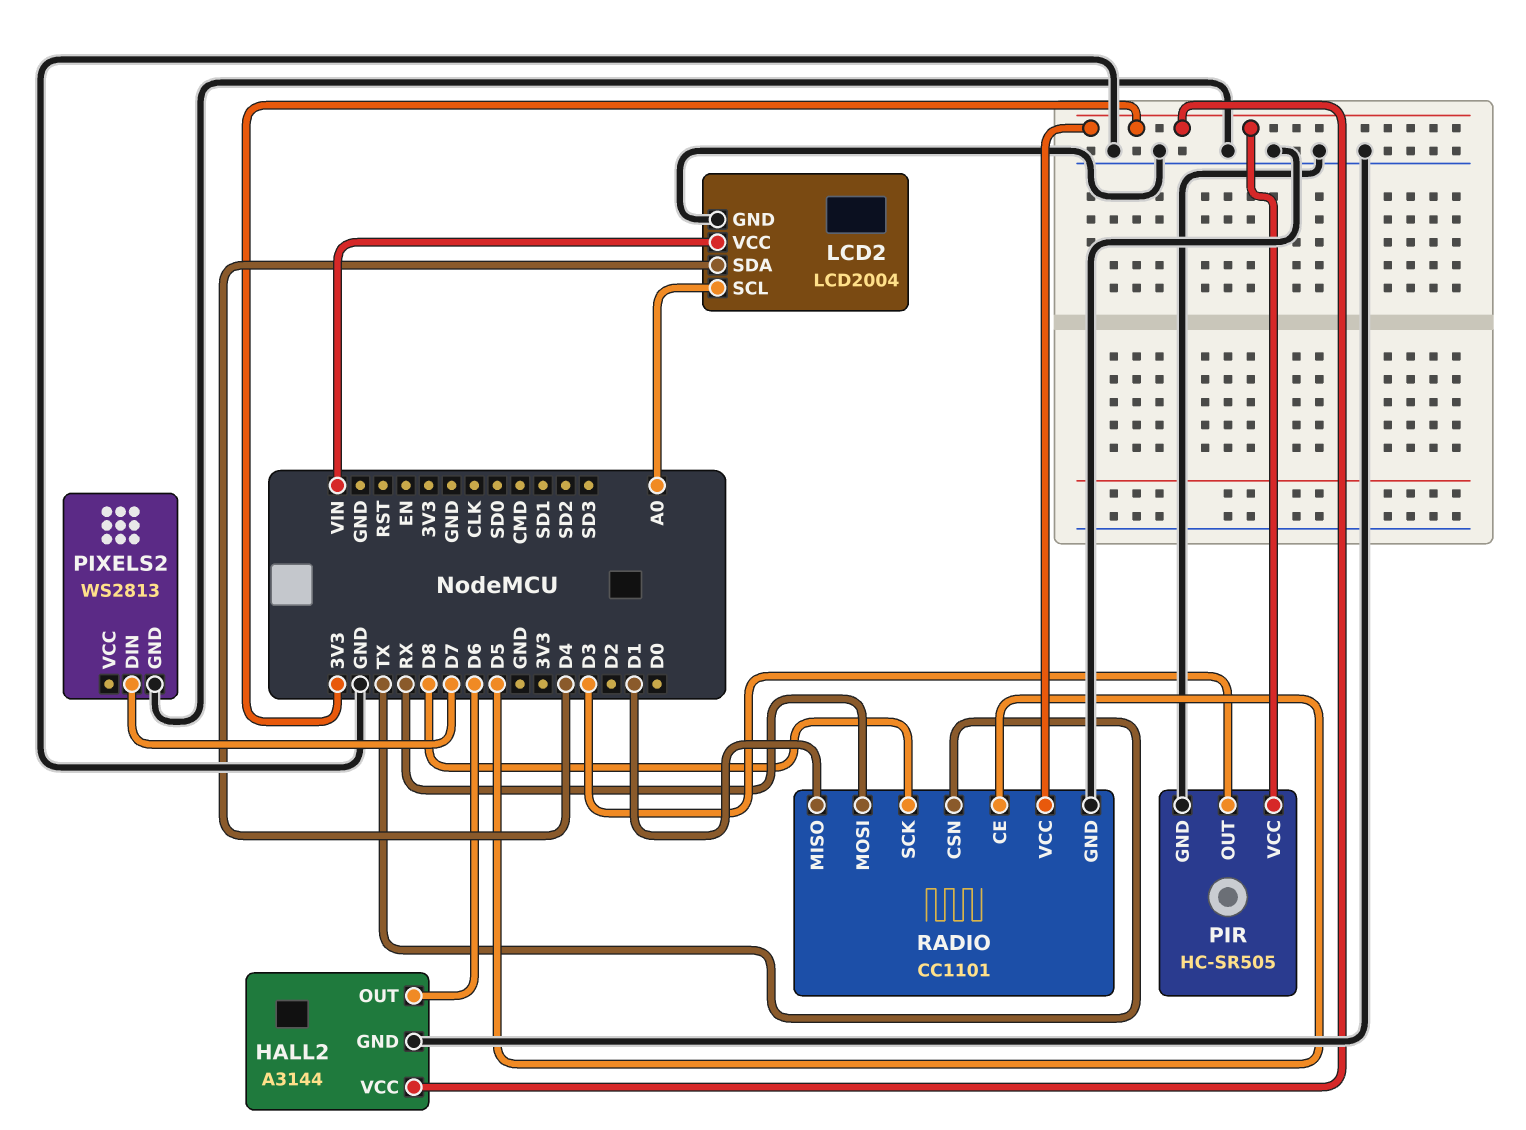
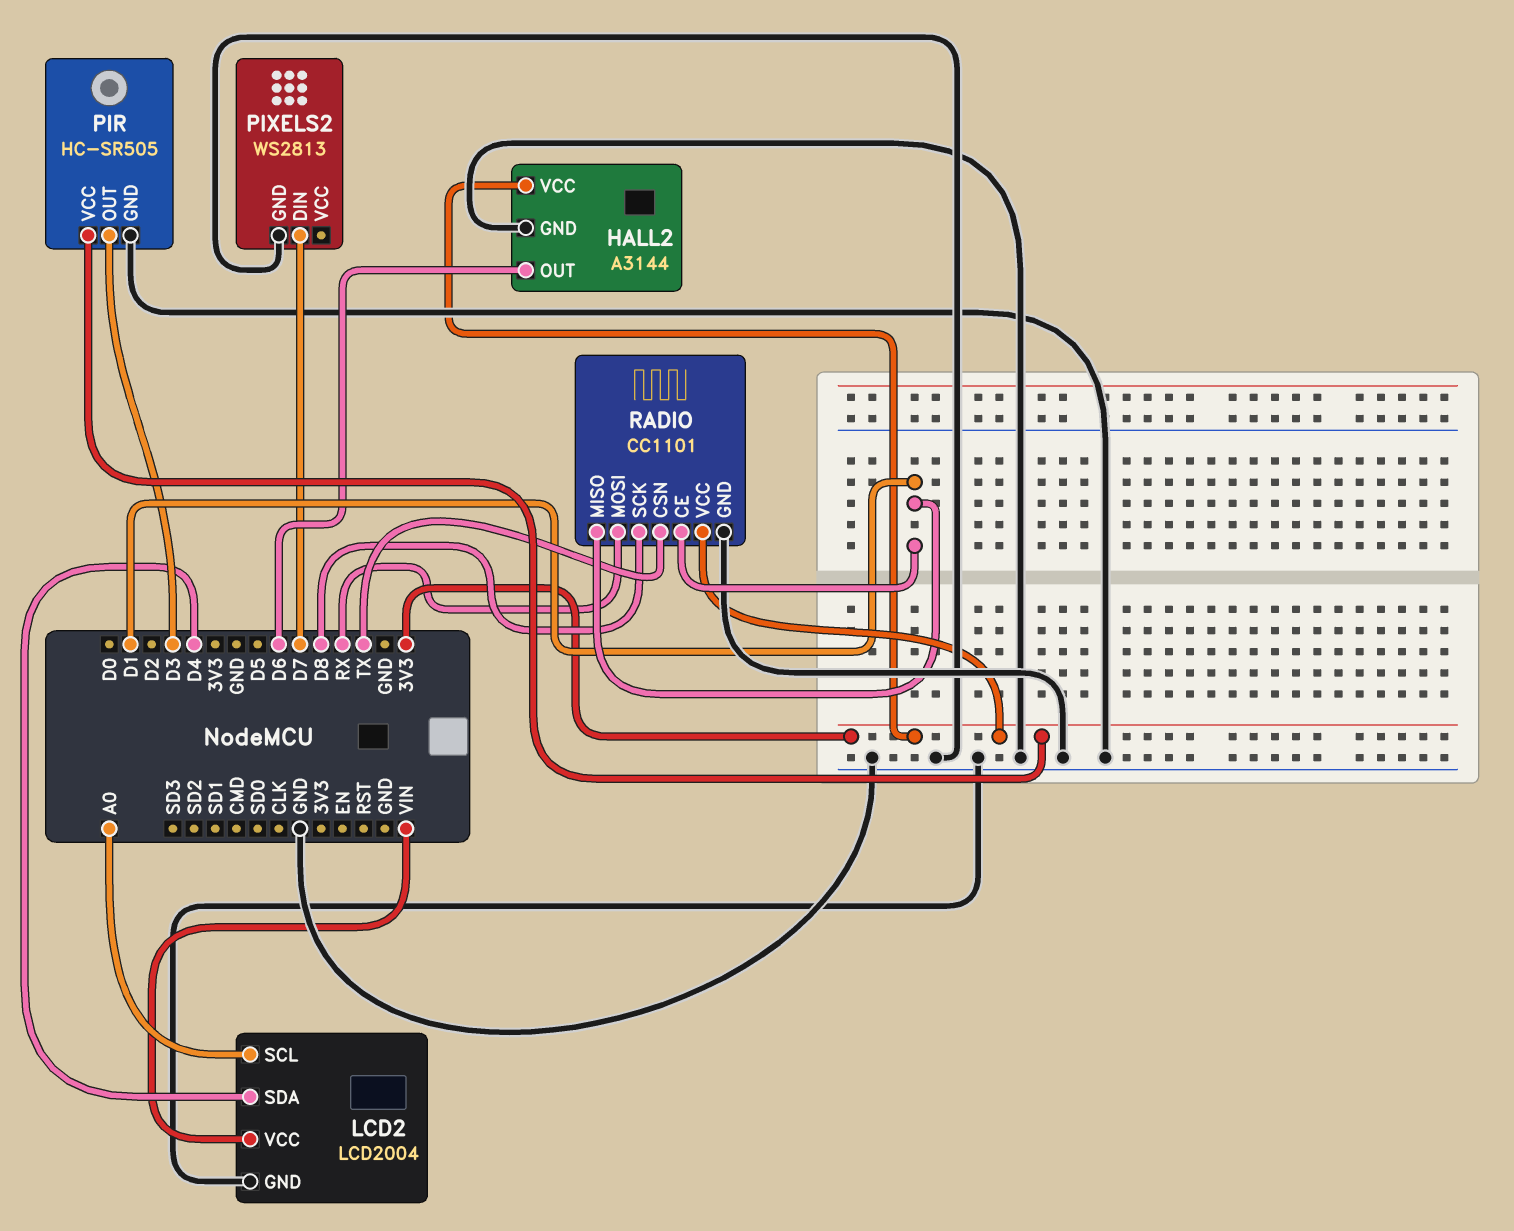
RADIO pin CE: D5 -> D1

